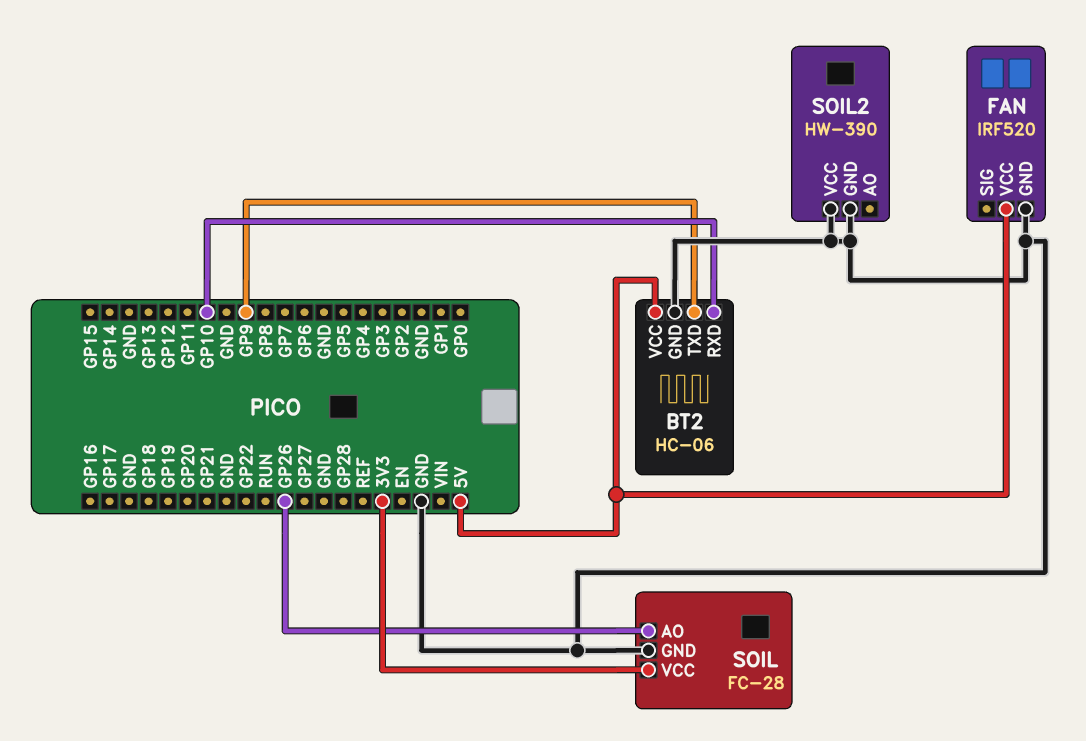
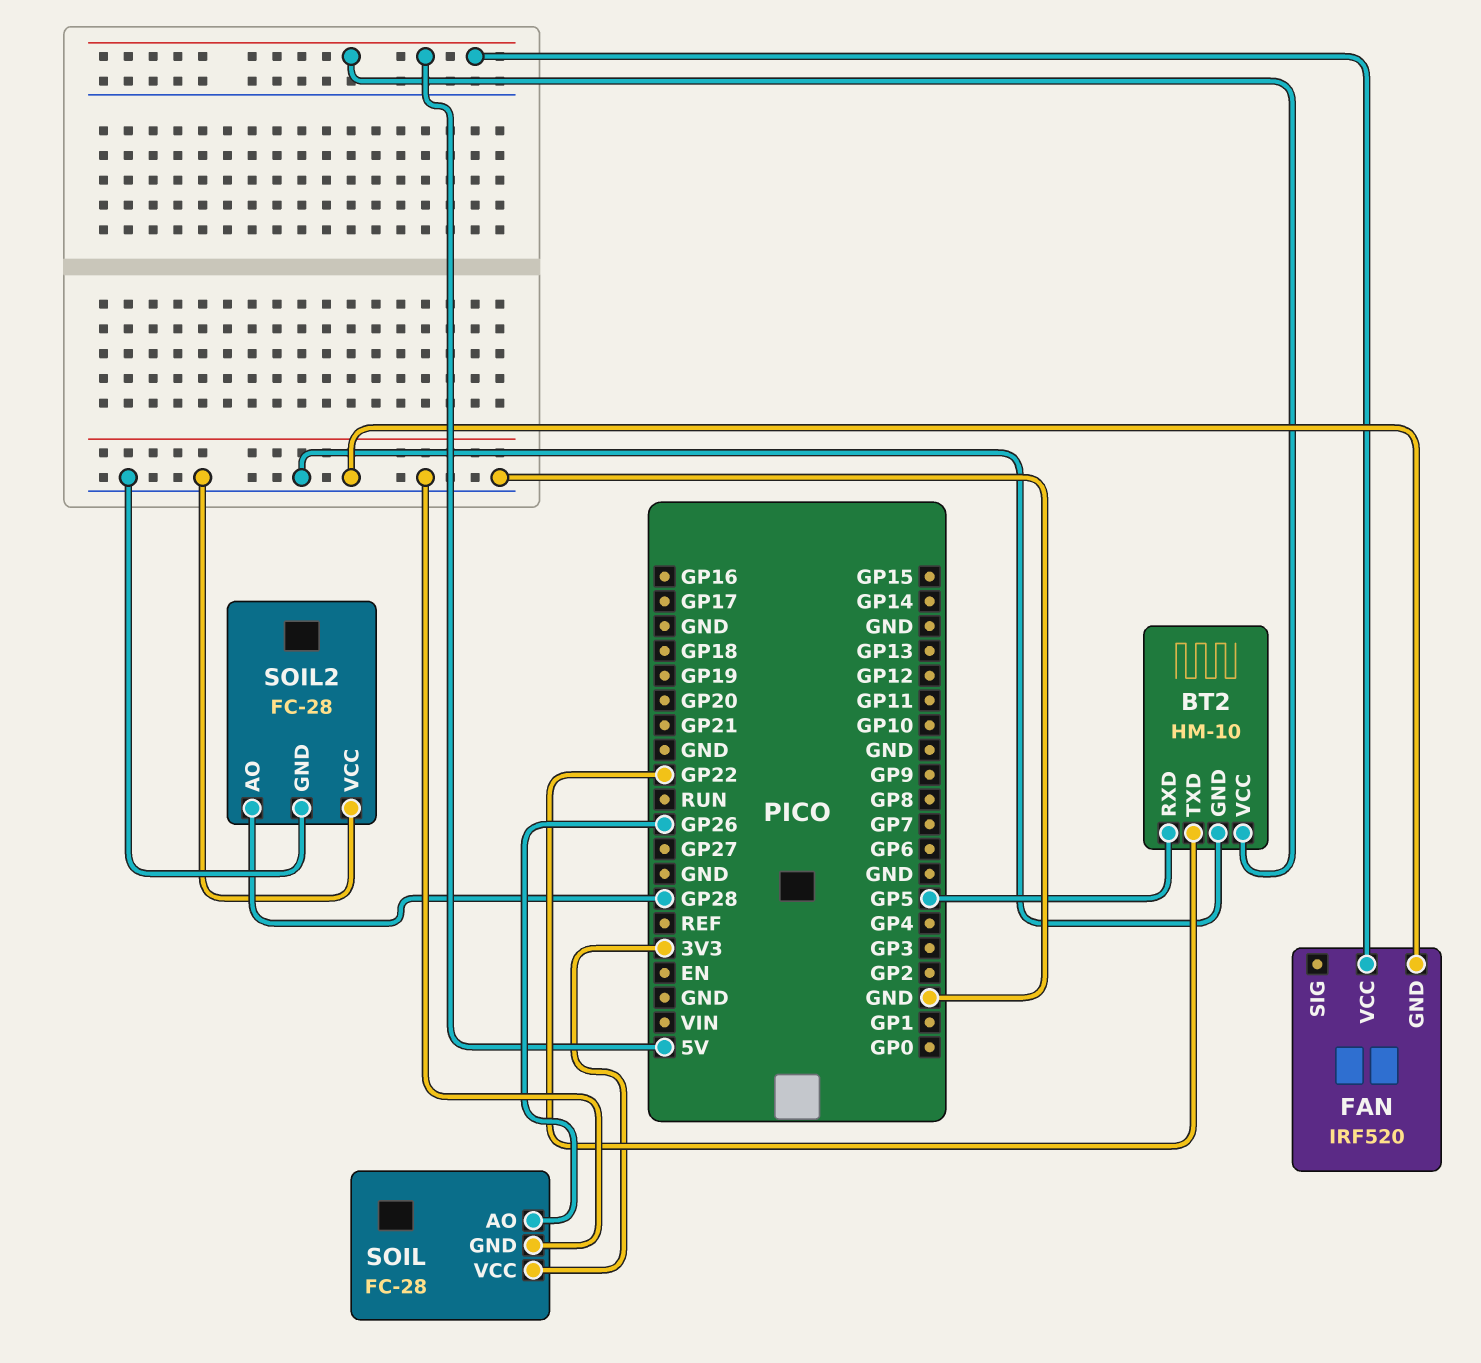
BT2: HC-06 -> HM-10
BT2 pin RXD: GP10 -> GP5
BT2 pin TXD: GP9 -> GP22
SOIL2: HW-390 -> FC-28
SOIL2 pin AO: none -> GP28

